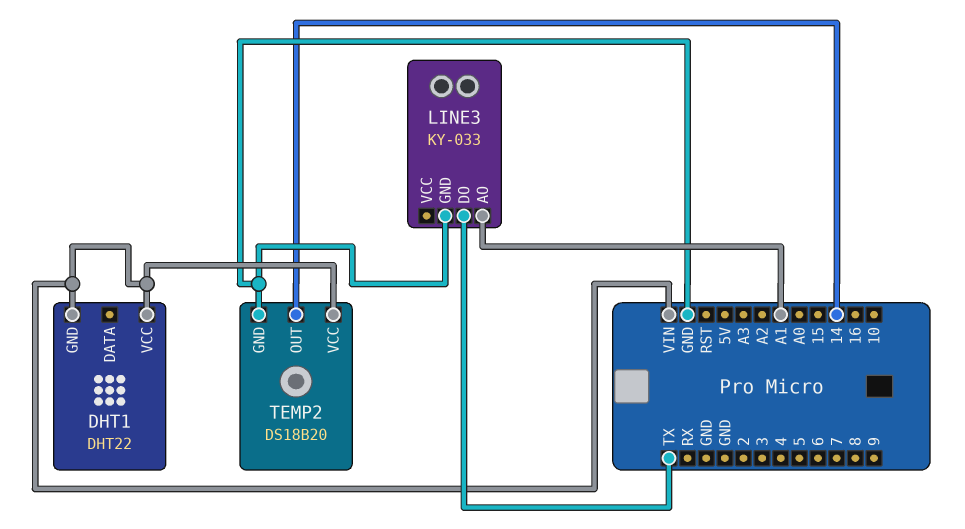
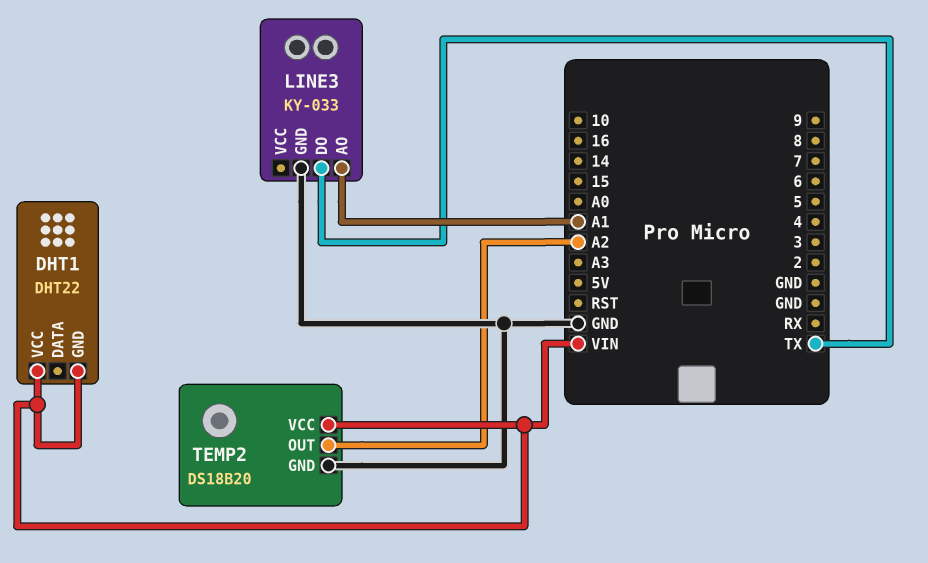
TEMP2 pin OUT: 14 -> A2

